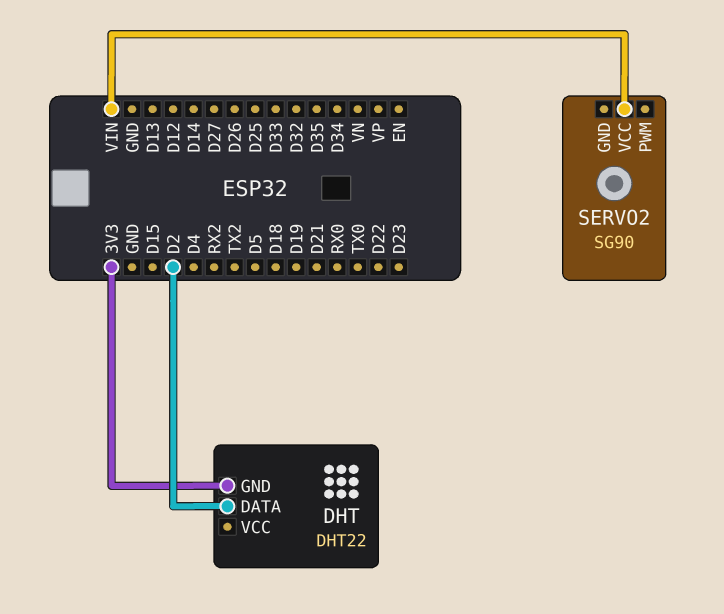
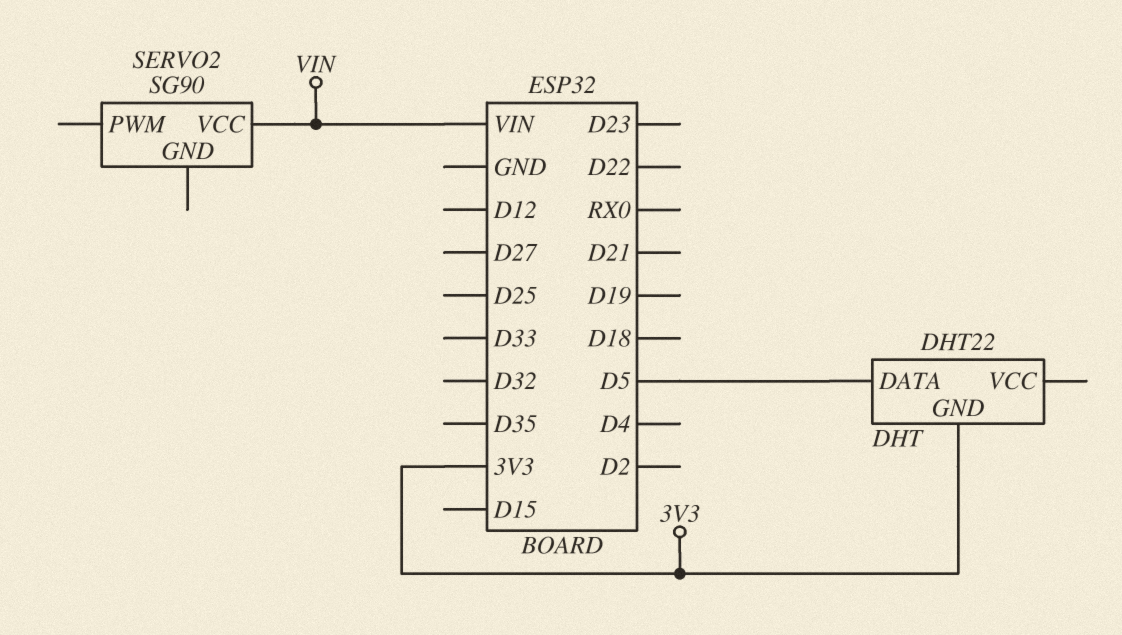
DHT pin DATA: D2 -> D5

